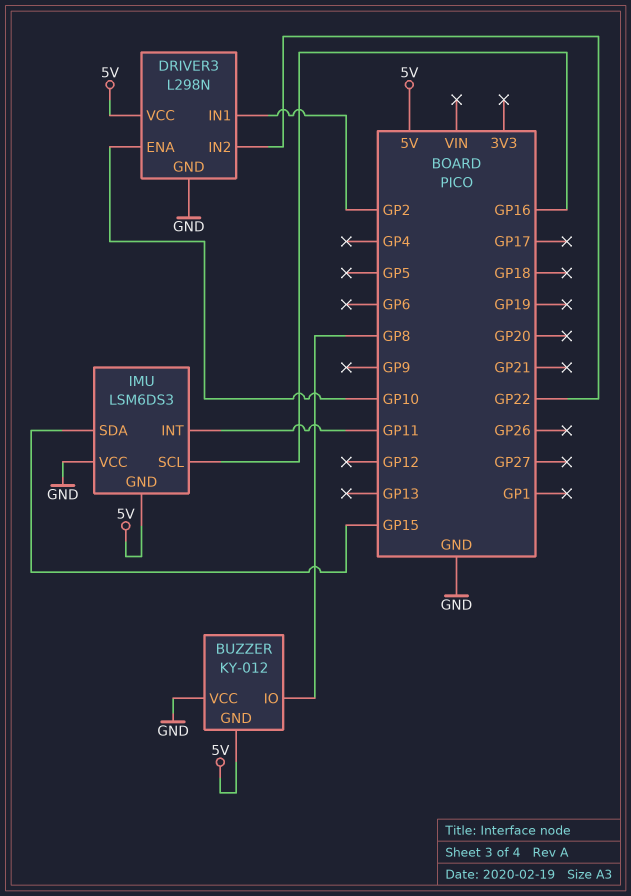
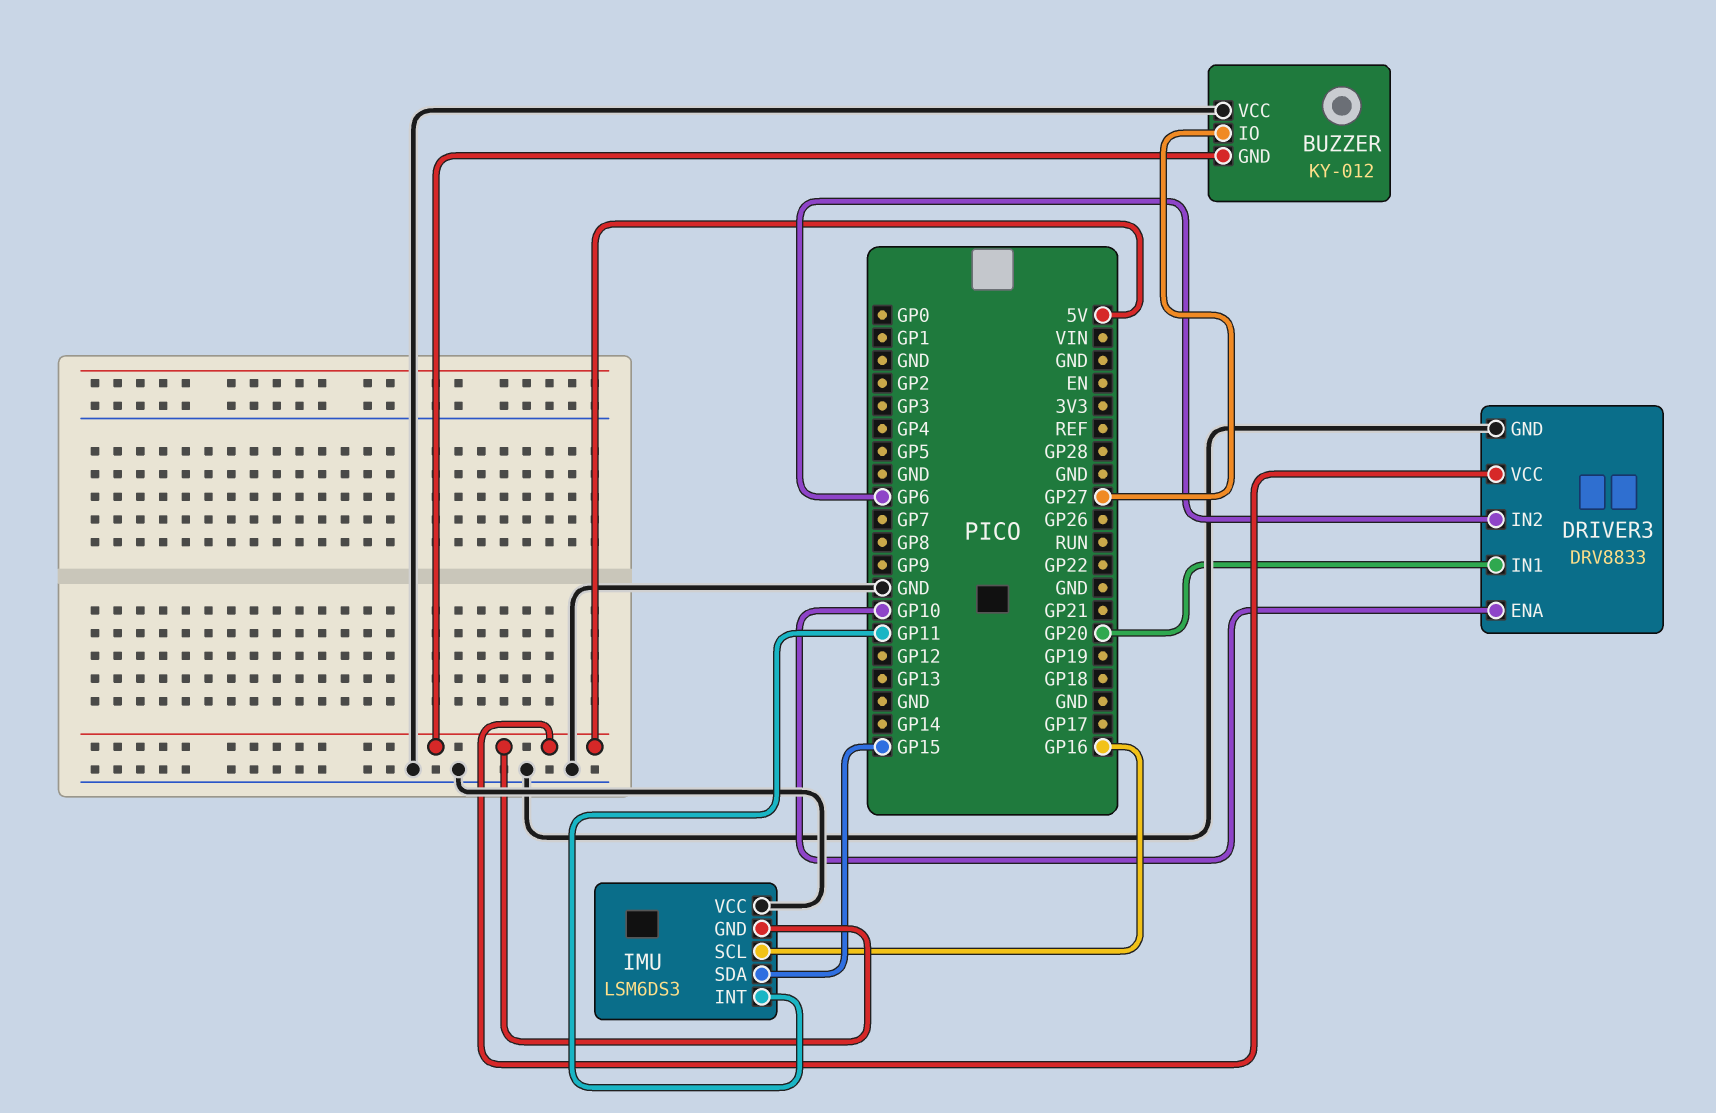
BUZZER pin IO: GP8 -> GP27
DRIVER3: L298N -> DRV8833
DRIVER3 pin IN1: GP2 -> GP20
DRIVER3 pin IN2: GP22 -> GP6

